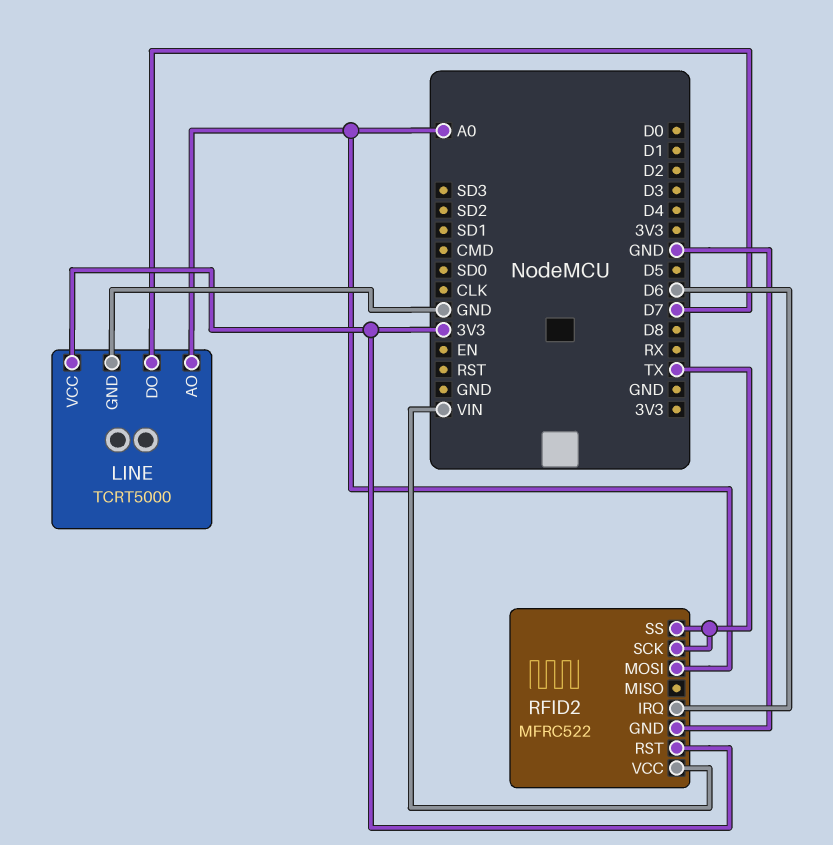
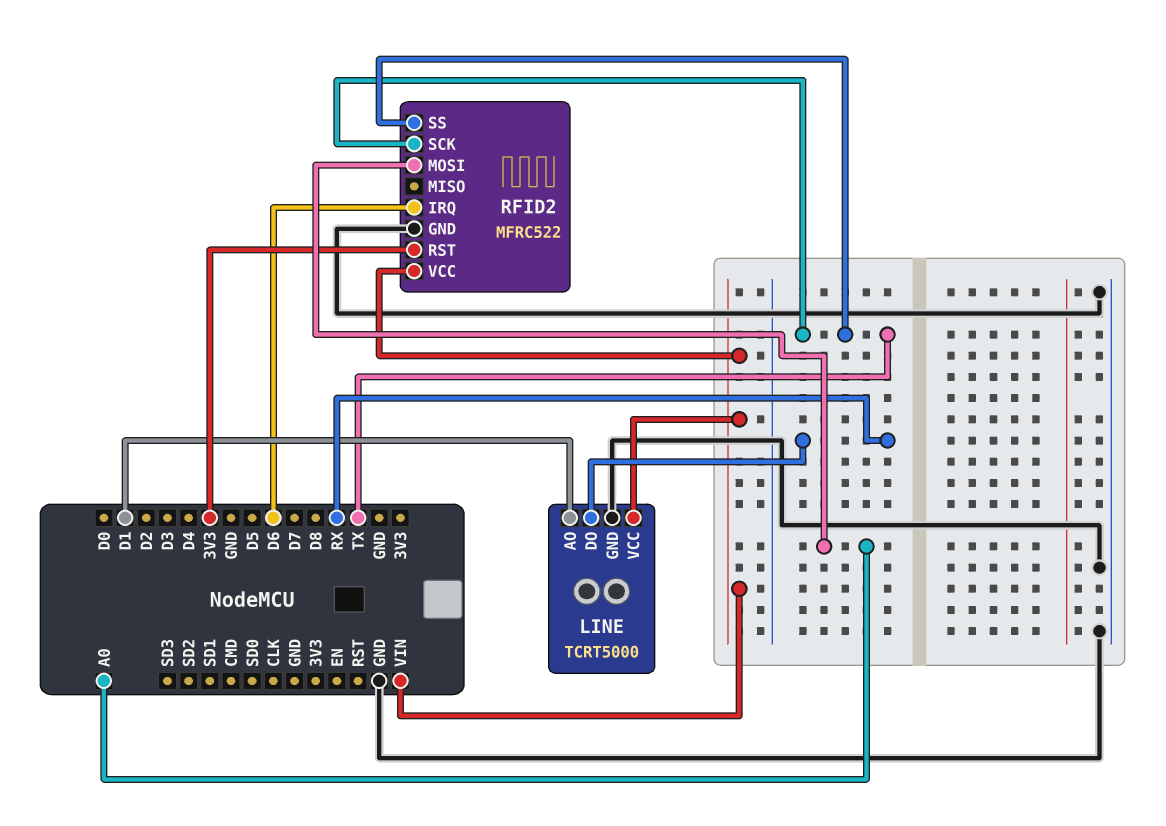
LINE pin AO: A0 -> D1
LINE pin DO: D7 -> RX
LINE pin VCC: 3V3 -> VIN

